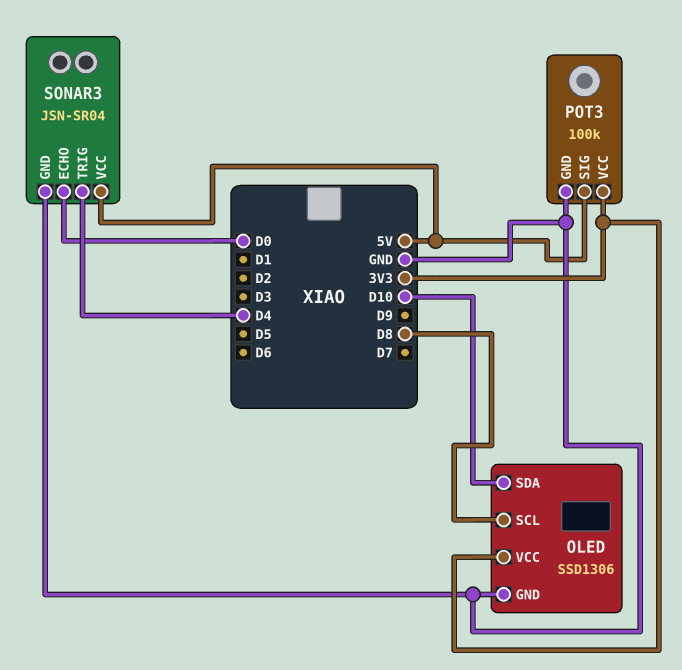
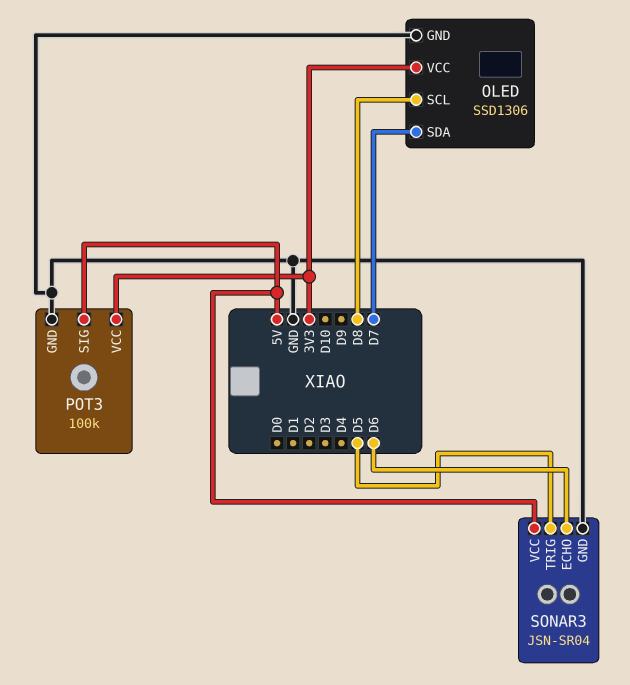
OLED pin SDA: D10 -> D7
SONAR3 pin ECHO: D0 -> D6
SONAR3 pin TRIG: D4 -> D5

